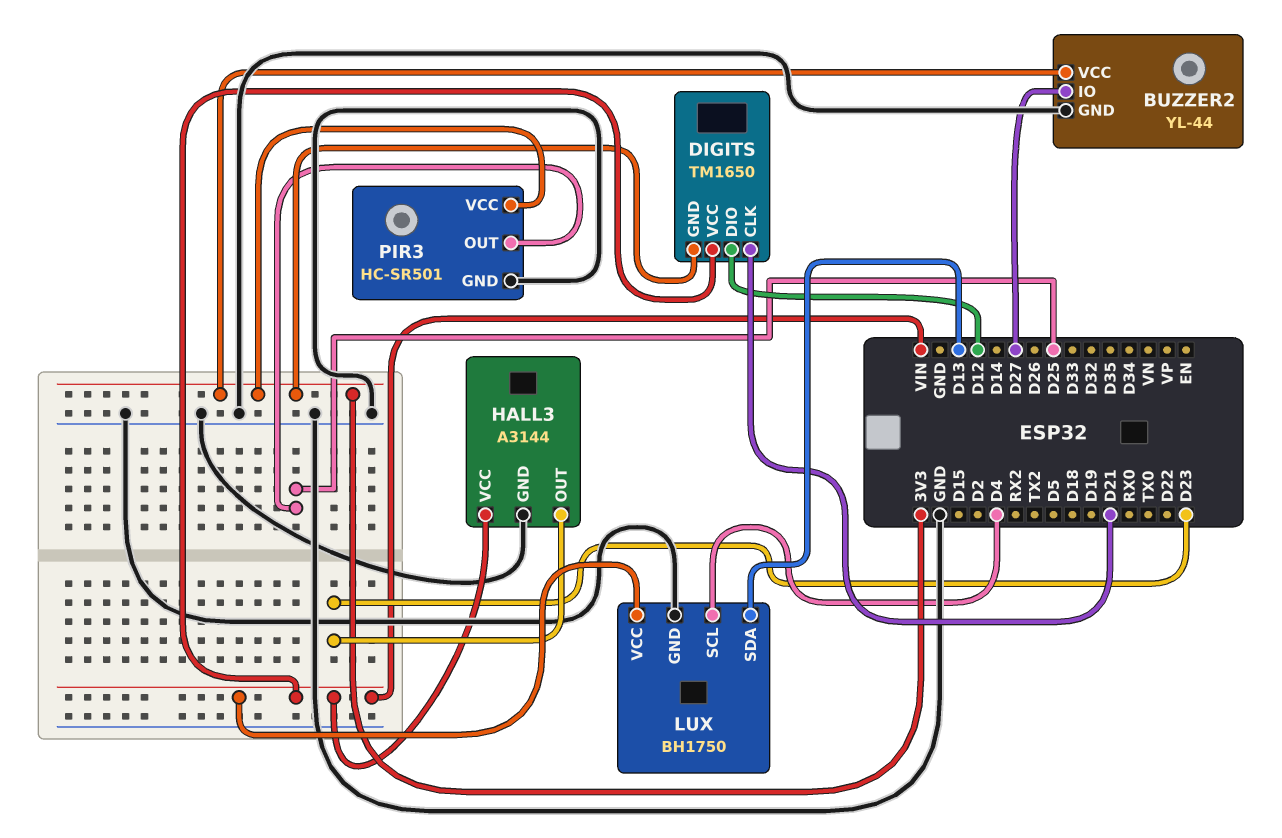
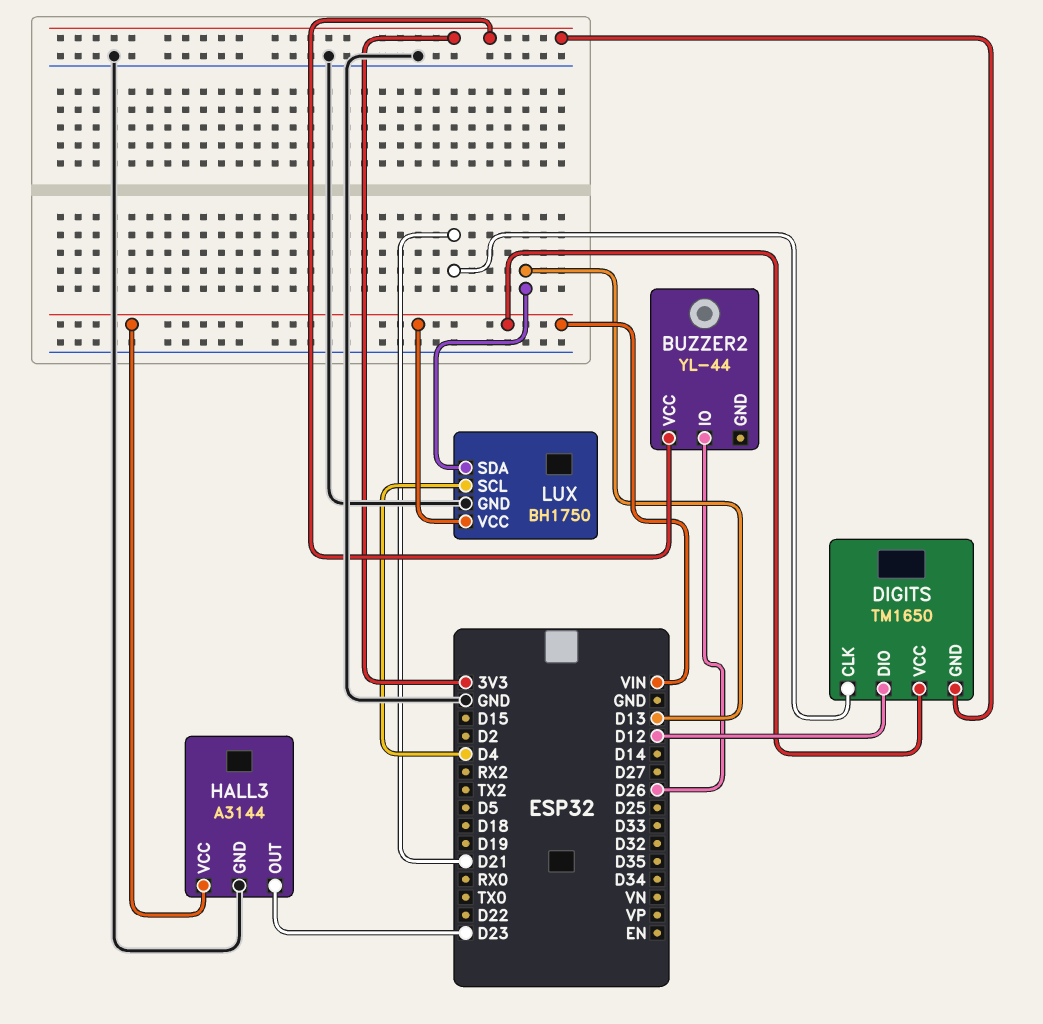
BUZZER2 pin GND: GND -> none
BUZZER2 pin IO: D27 -> D26
PIR3: HC-SR501 -> none
PIR3 pin GND: GND -> none
PIR3 pin OUT: D25 -> none
PIR3 pin VCC: 3V3 -> none

